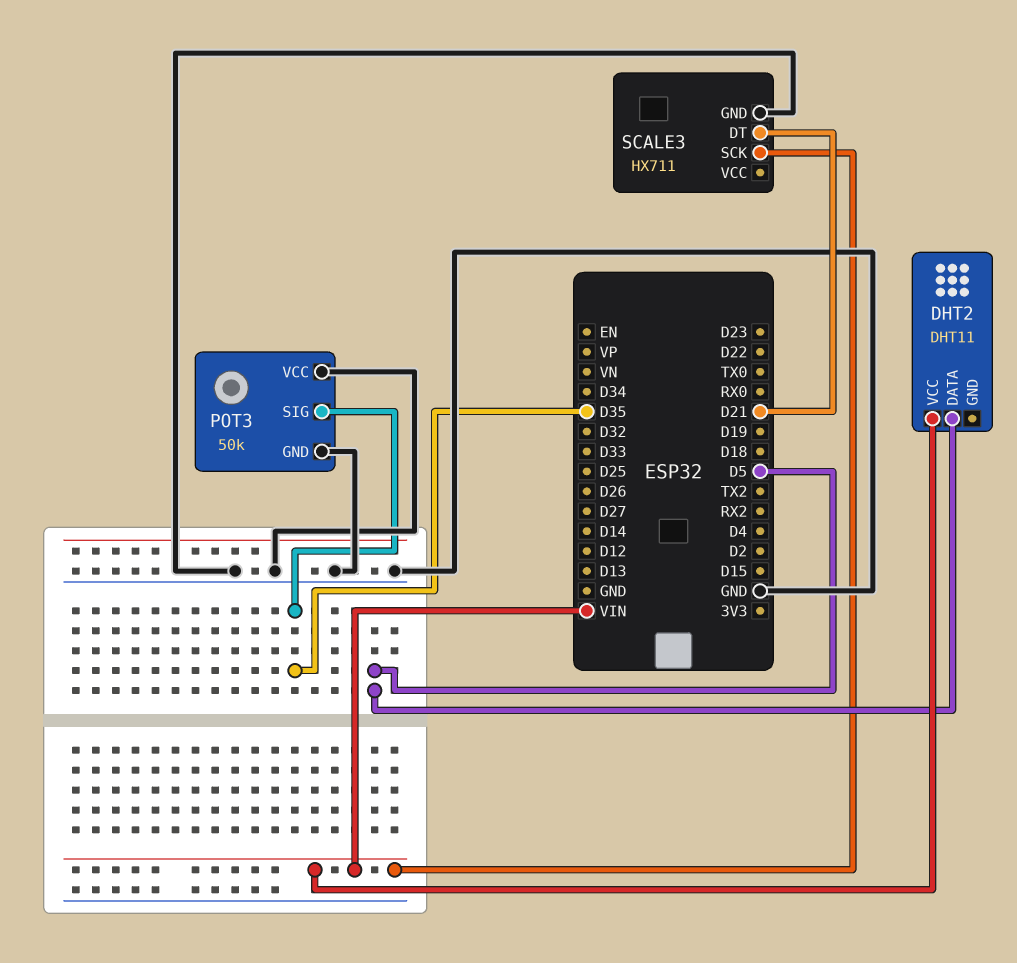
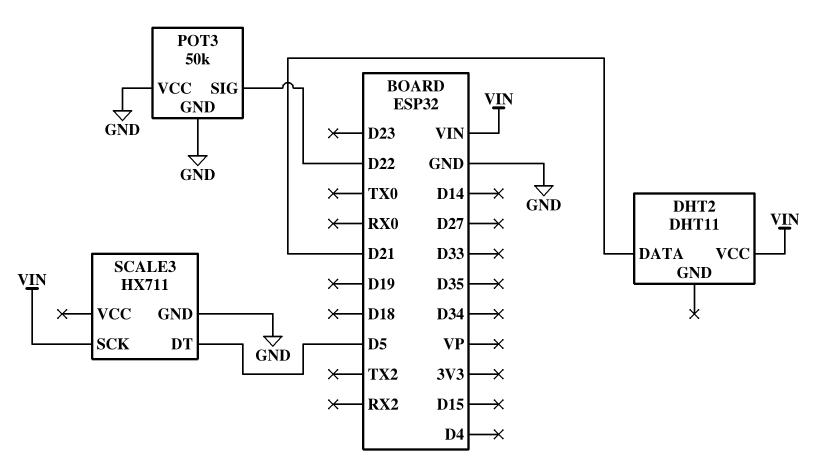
DHT2 pin DATA: D5 -> D21
POT3 pin SIG: D35 -> D22
SCALE3 pin DT: D21 -> D5

